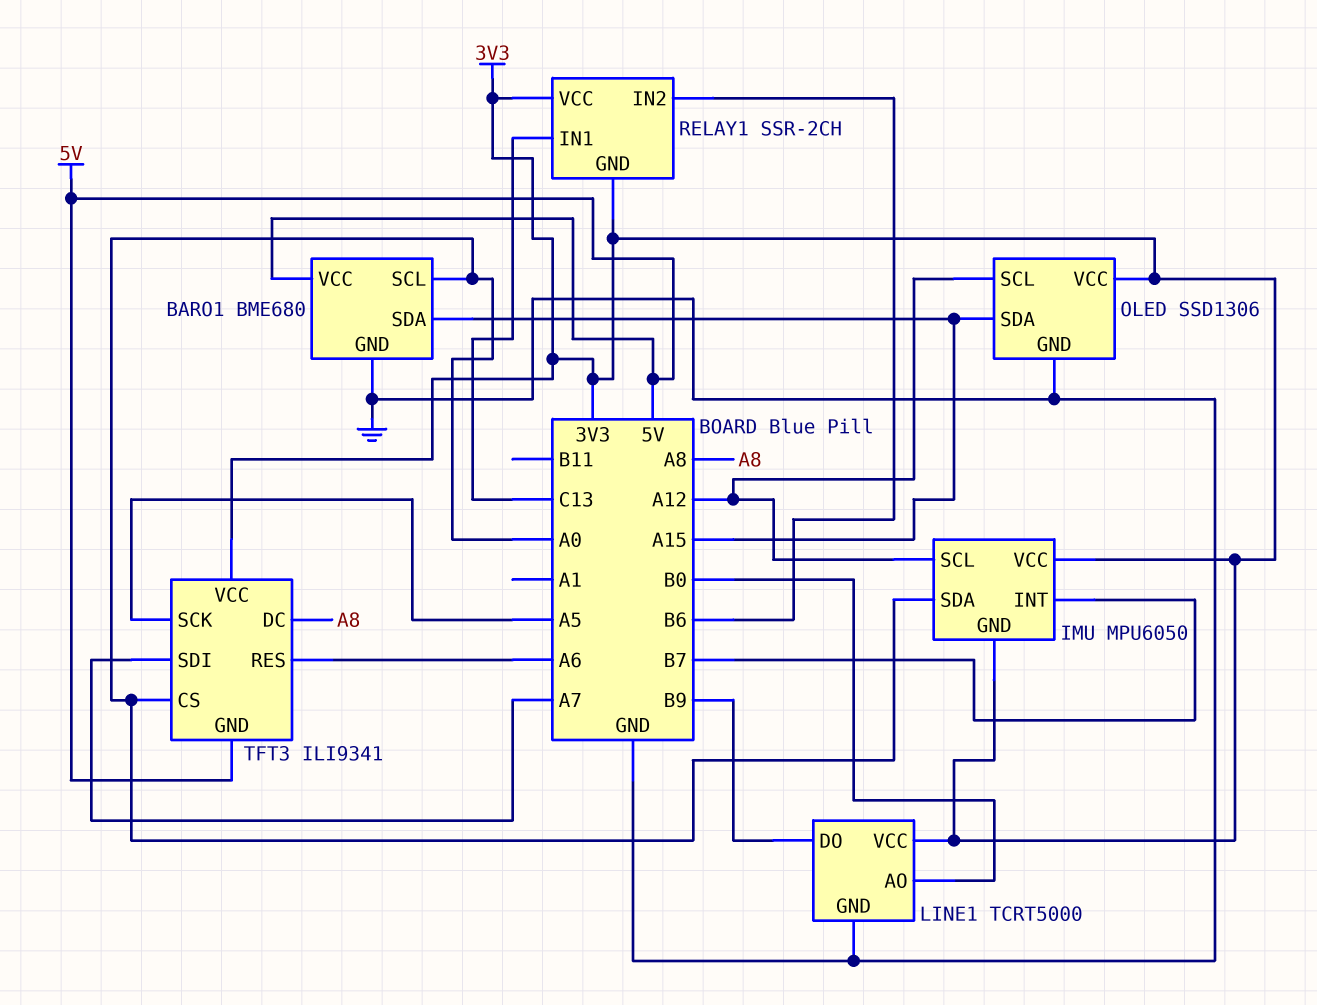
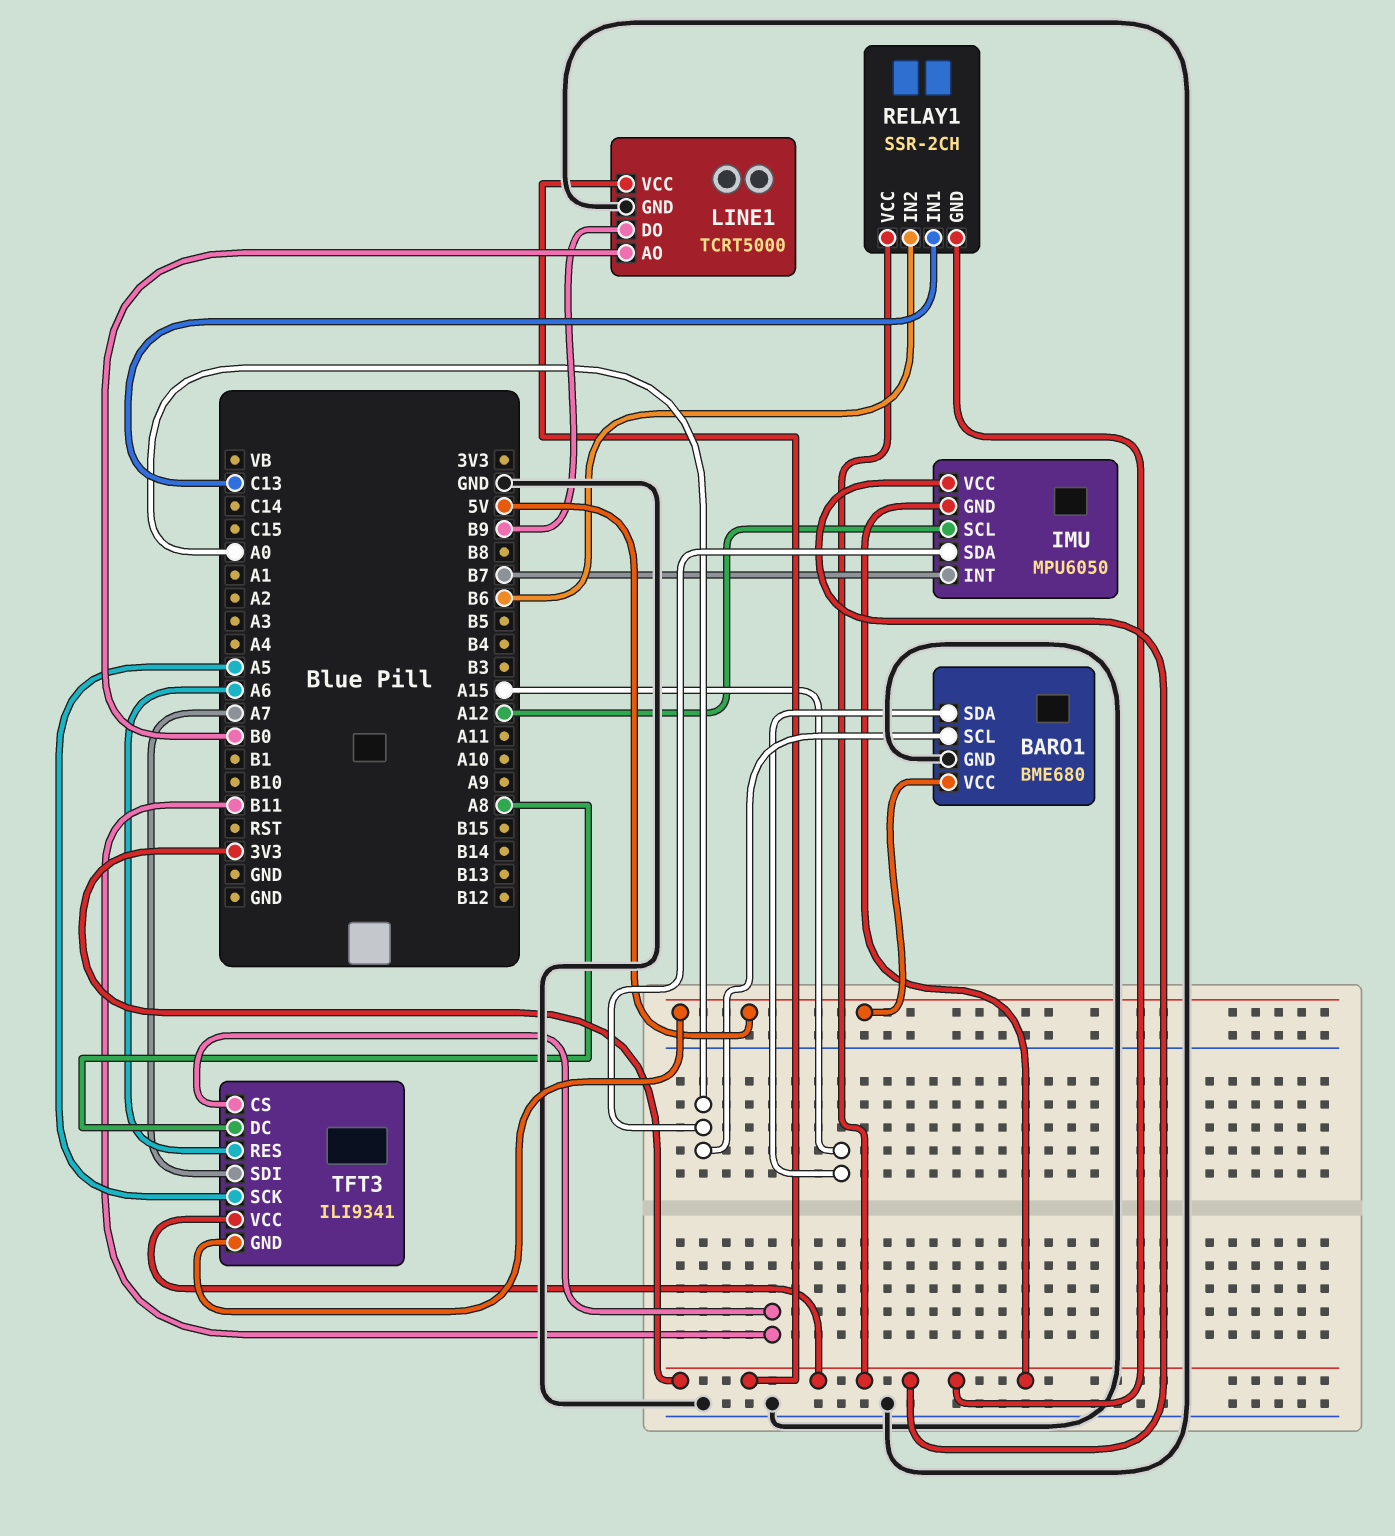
OLED: SSD1306 -> none
OLED pin GND: GND -> none
OLED pin SCL: A12 -> none
OLED pin SDA: A15 -> none
OLED pin VCC: 3V3 -> none
TFT3 pin CS: A0 -> B11

